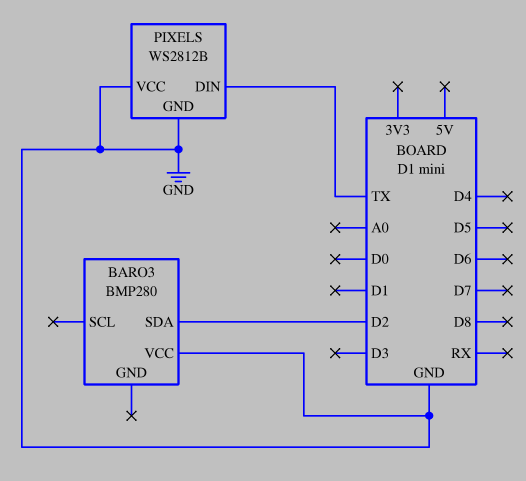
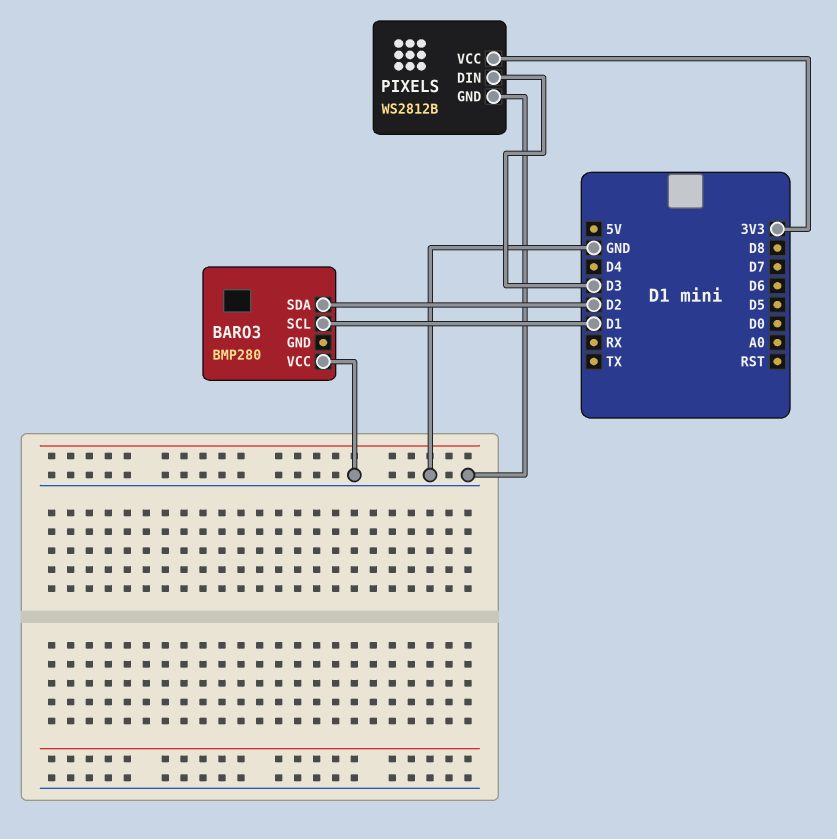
BARO3 pin SCL: none -> D1
PIXELS pin DIN: TX -> D3
PIXELS pin VCC: GND -> 3V3

